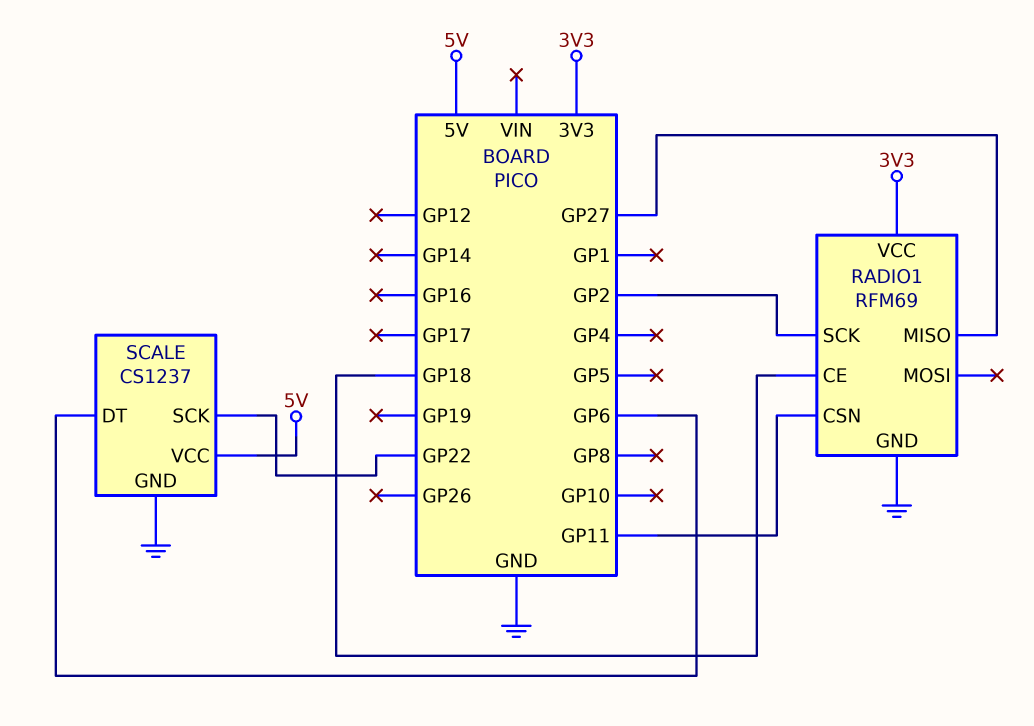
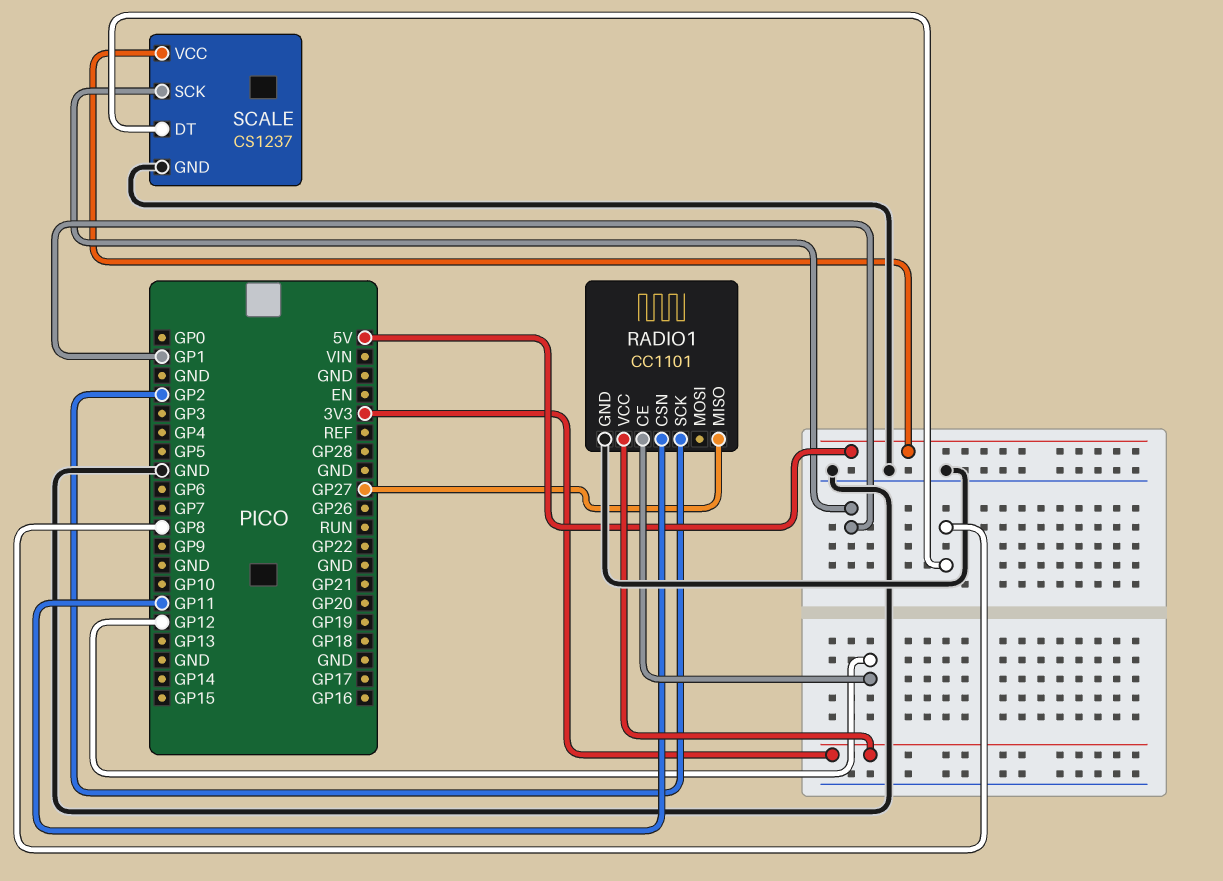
RADIO1: RFM69 -> CC1101
RADIO1 pin CE: GP18 -> GP12
SCALE pin DT: GP6 -> GP8
SCALE pin SCK: GP22 -> GP1

